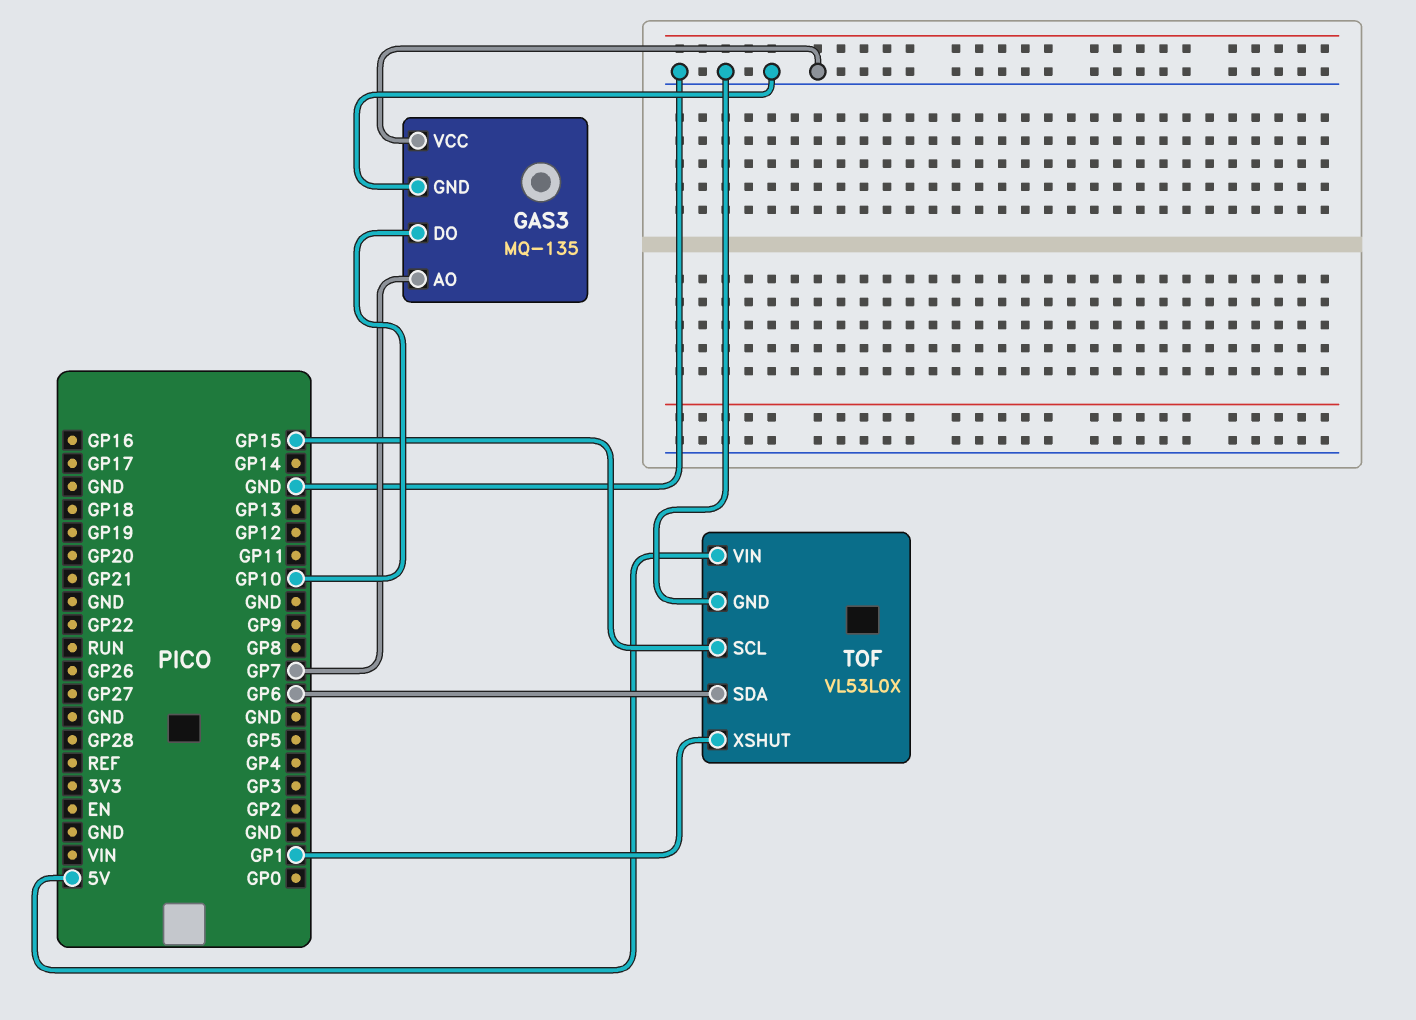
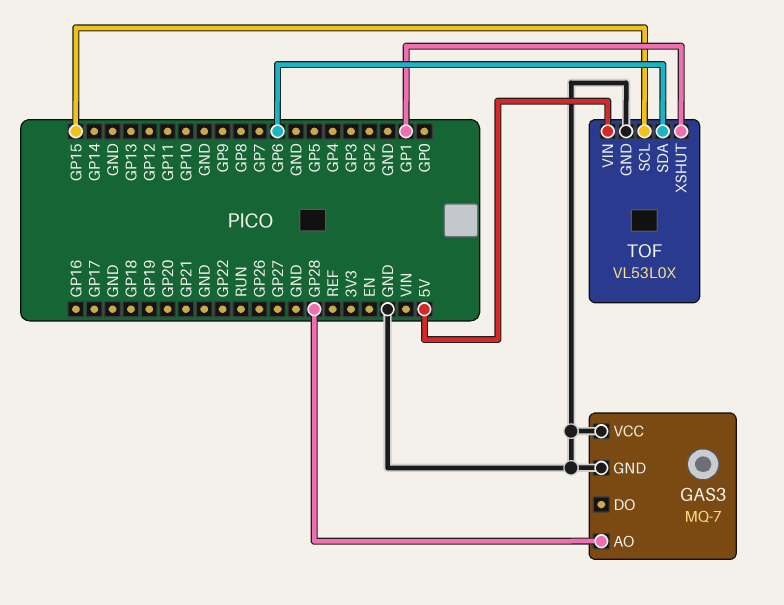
GAS3: MQ-135 -> MQ-7
GAS3 pin AO: GP7 -> GP28
GAS3 pin DO: GP10 -> none

